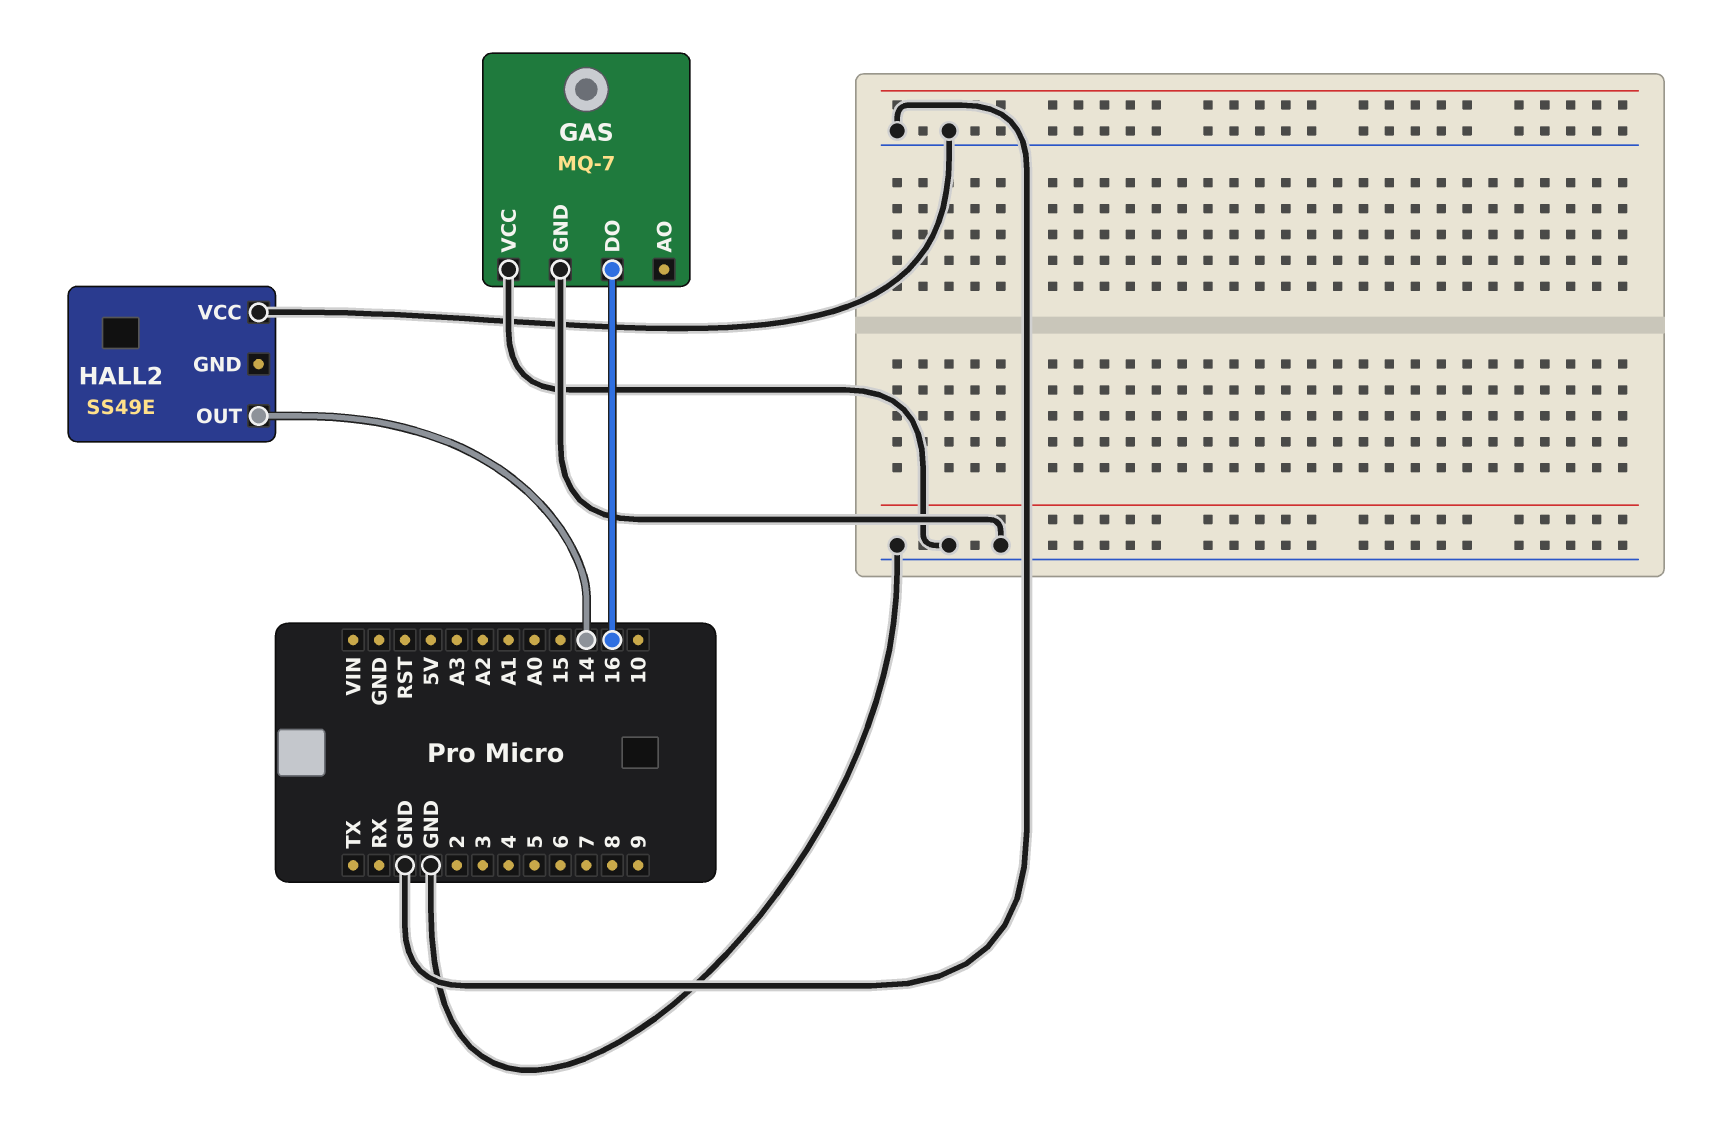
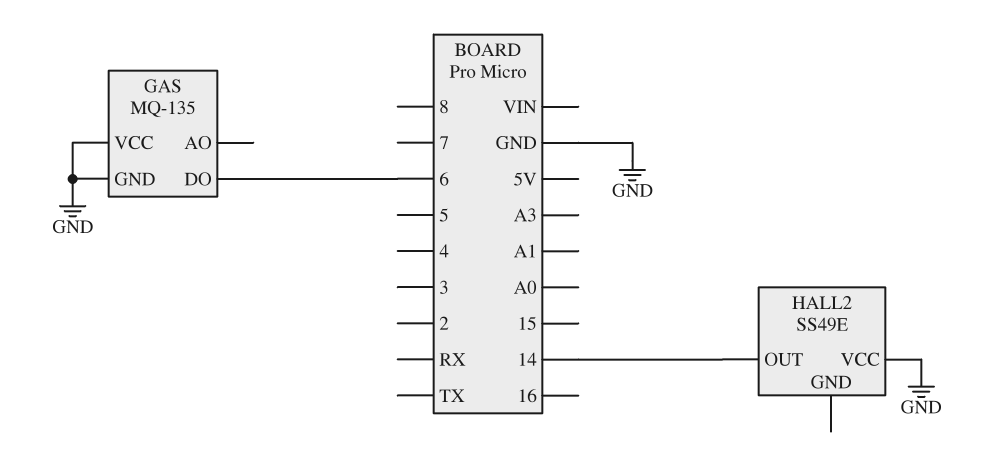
GAS: MQ-7 -> MQ-135
GAS pin DO: 16 -> 6

